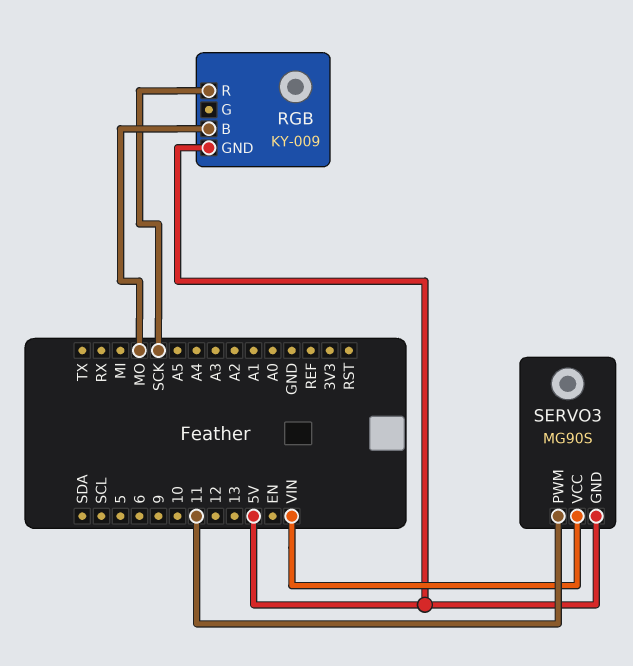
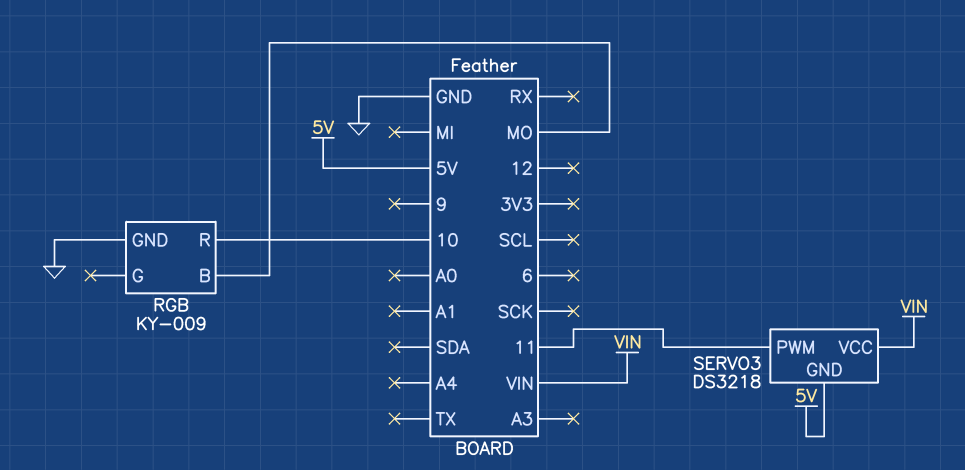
RGB pin GND: 5V -> GND
RGB pin R: SCK -> 10
SERVO3: MG90S -> DS3218

